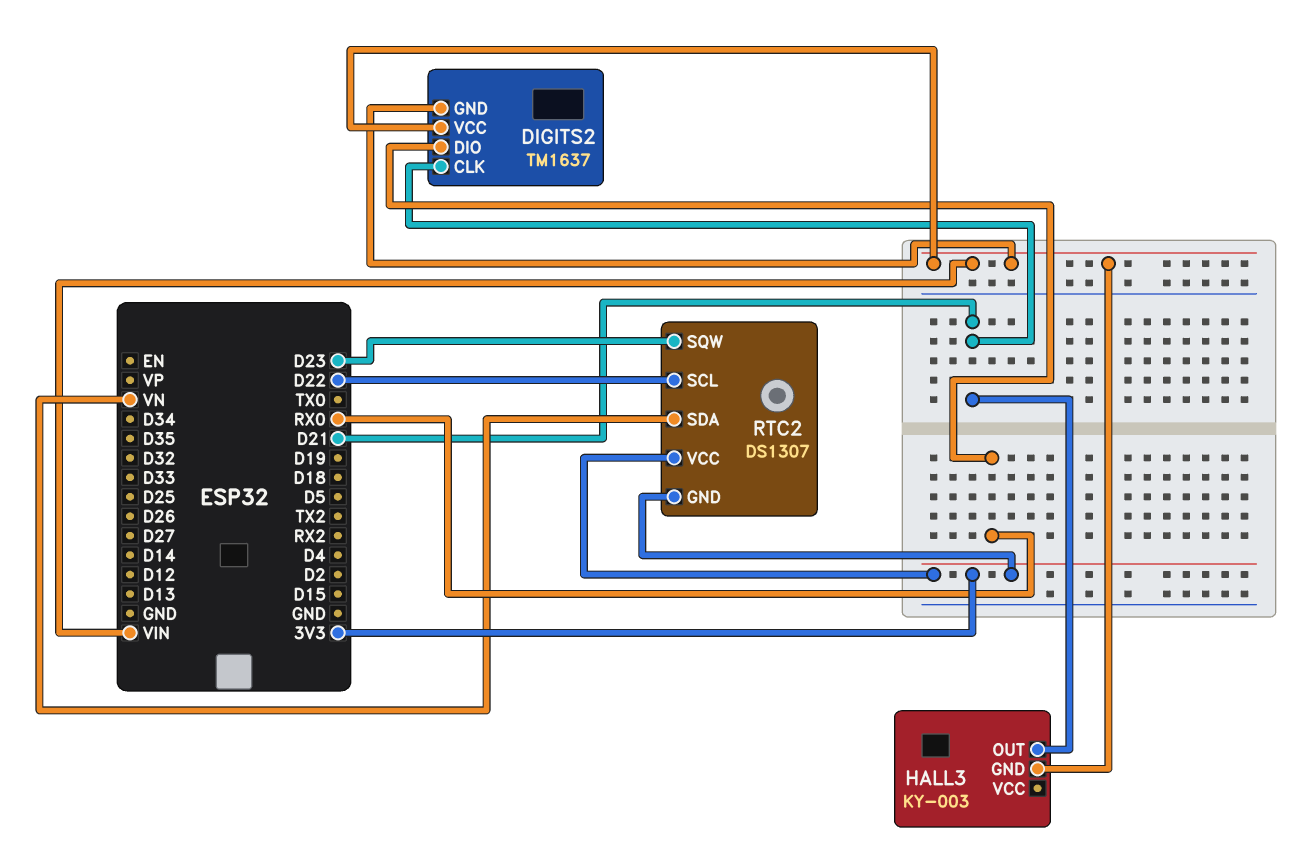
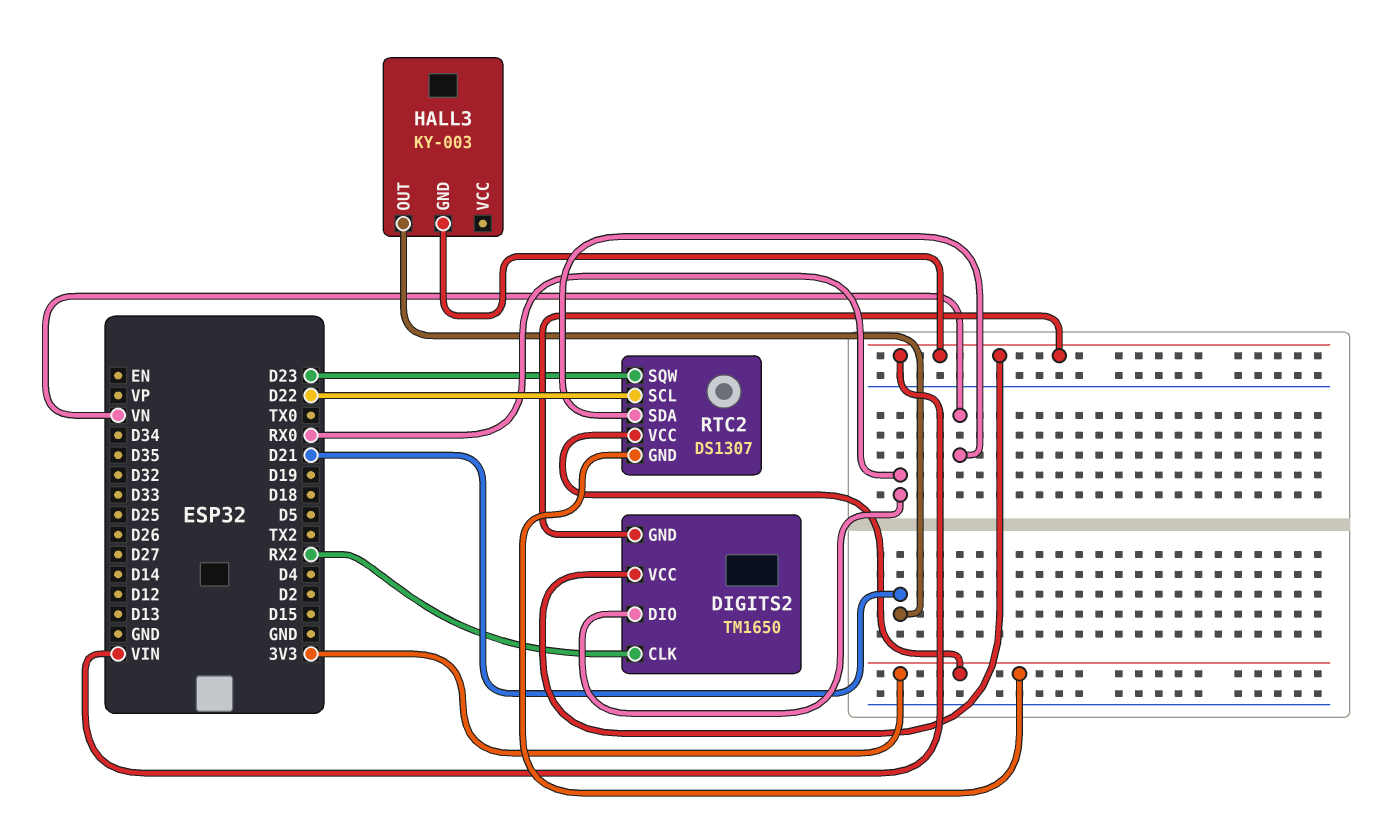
DIGITS2: TM1637 -> TM1650
DIGITS2 pin CLK: D21 -> RX2

